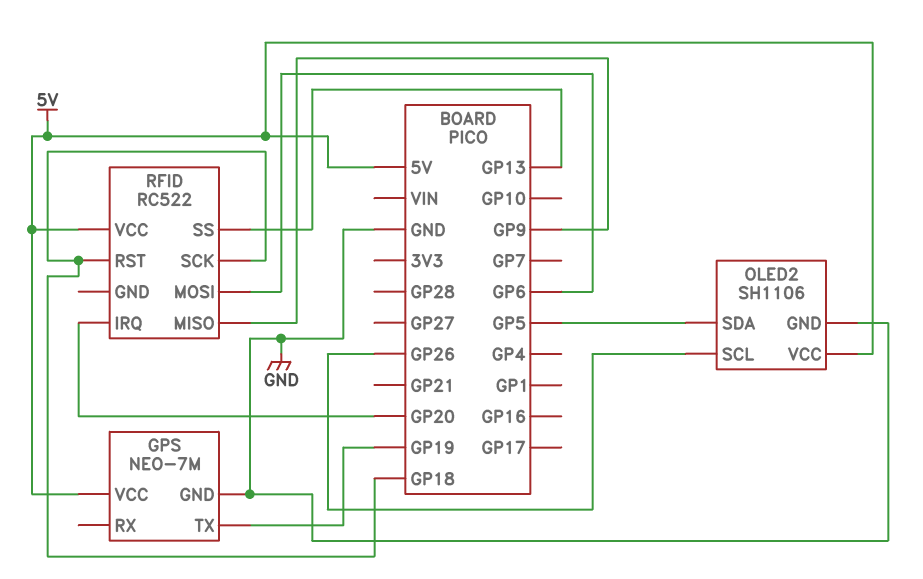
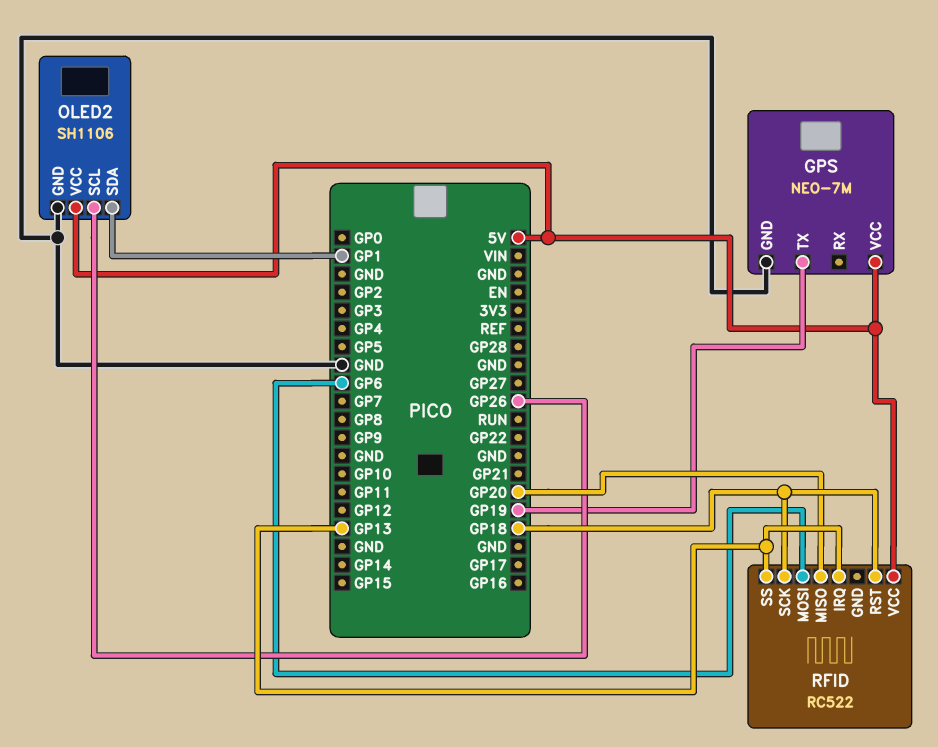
OLED2 pin SDA: GP5 -> GP1
RFID pin IRQ: GP20 -> GP13
RFID pin MISO: GP9 -> GP20

